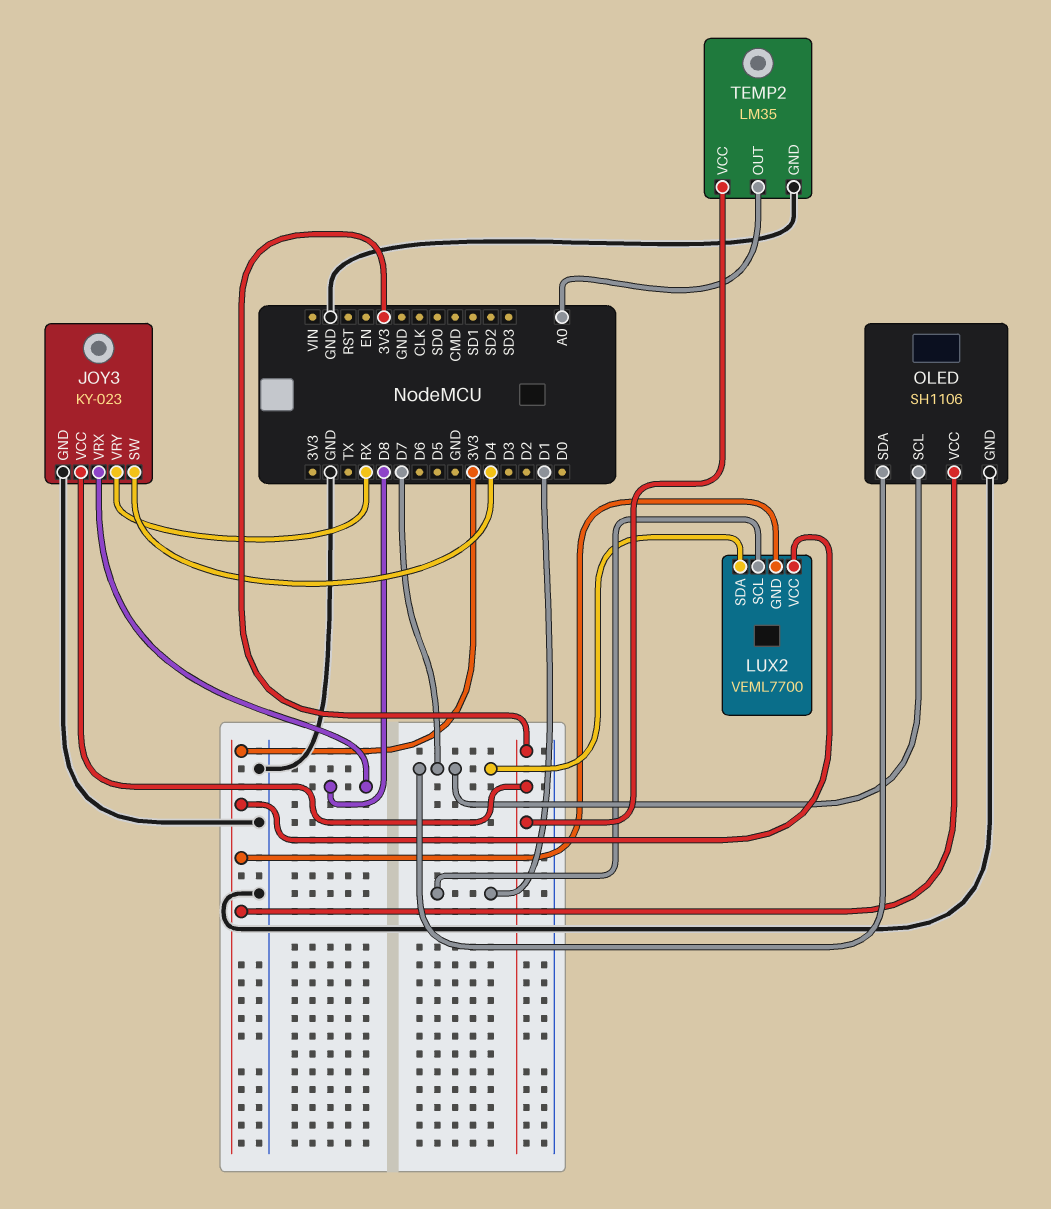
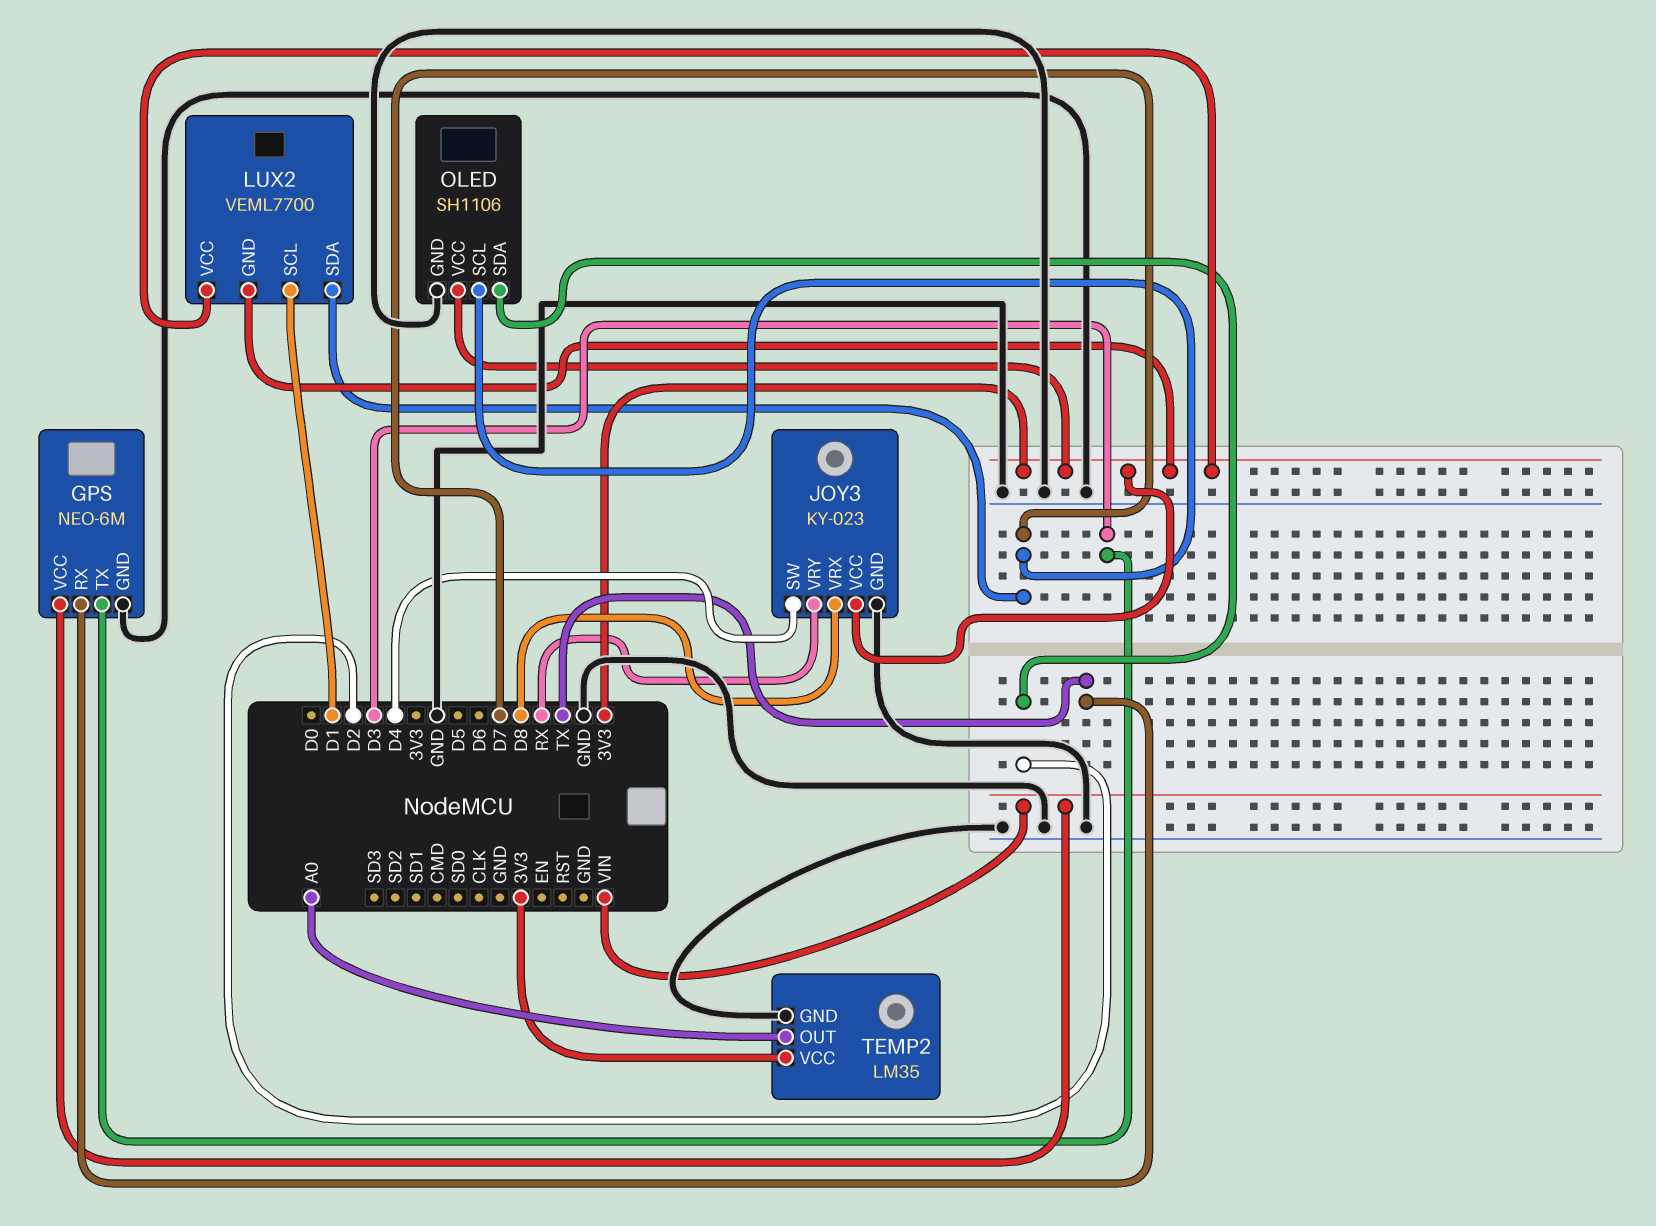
GPS: none -> NEO-6M
GPS pin GND: none -> GND
GPS pin RX: none -> TX
GPS pin TX: none -> D3
GPS pin VCC: none -> VIN
OLED pin SDA: D7 -> D2

